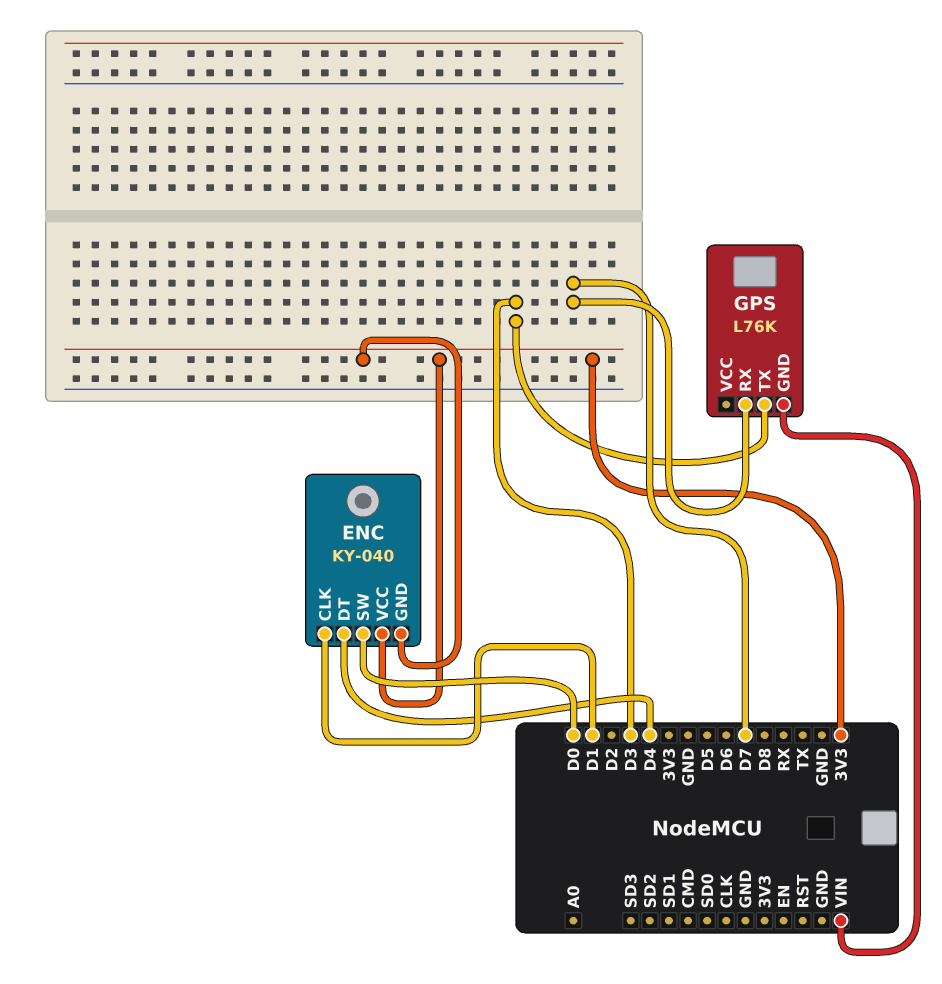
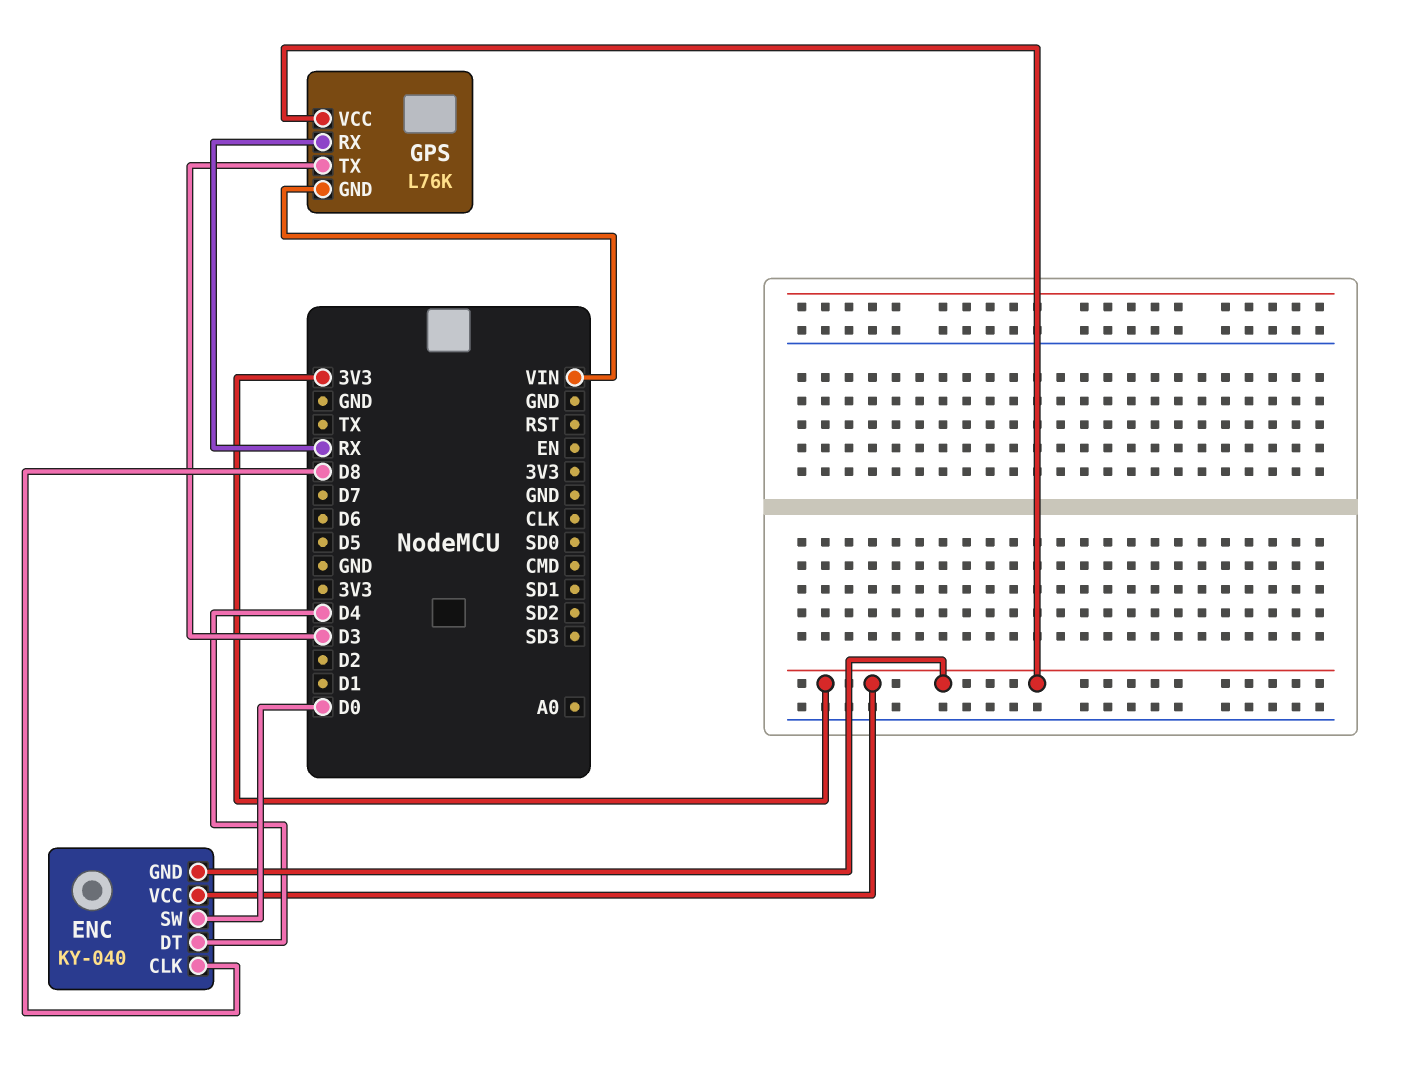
ENC pin CLK: D1 -> D8
GPS pin RX: D7 -> RX
GPS pin VCC: none -> 3V3

